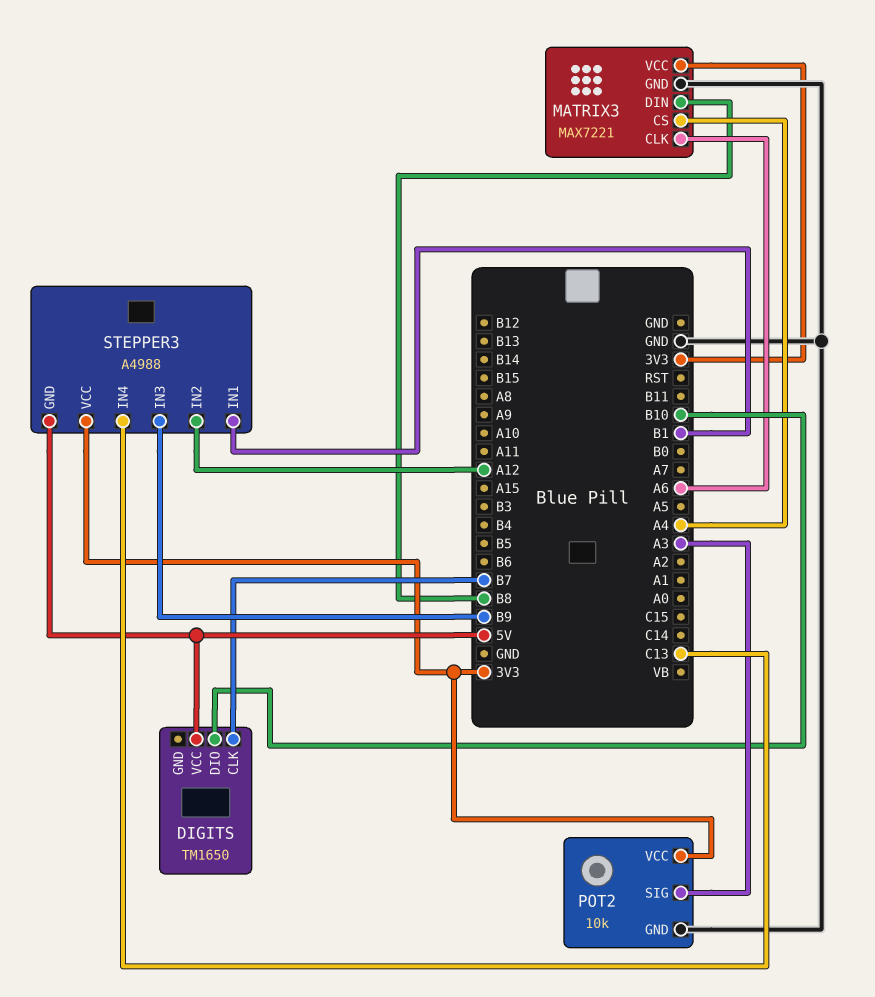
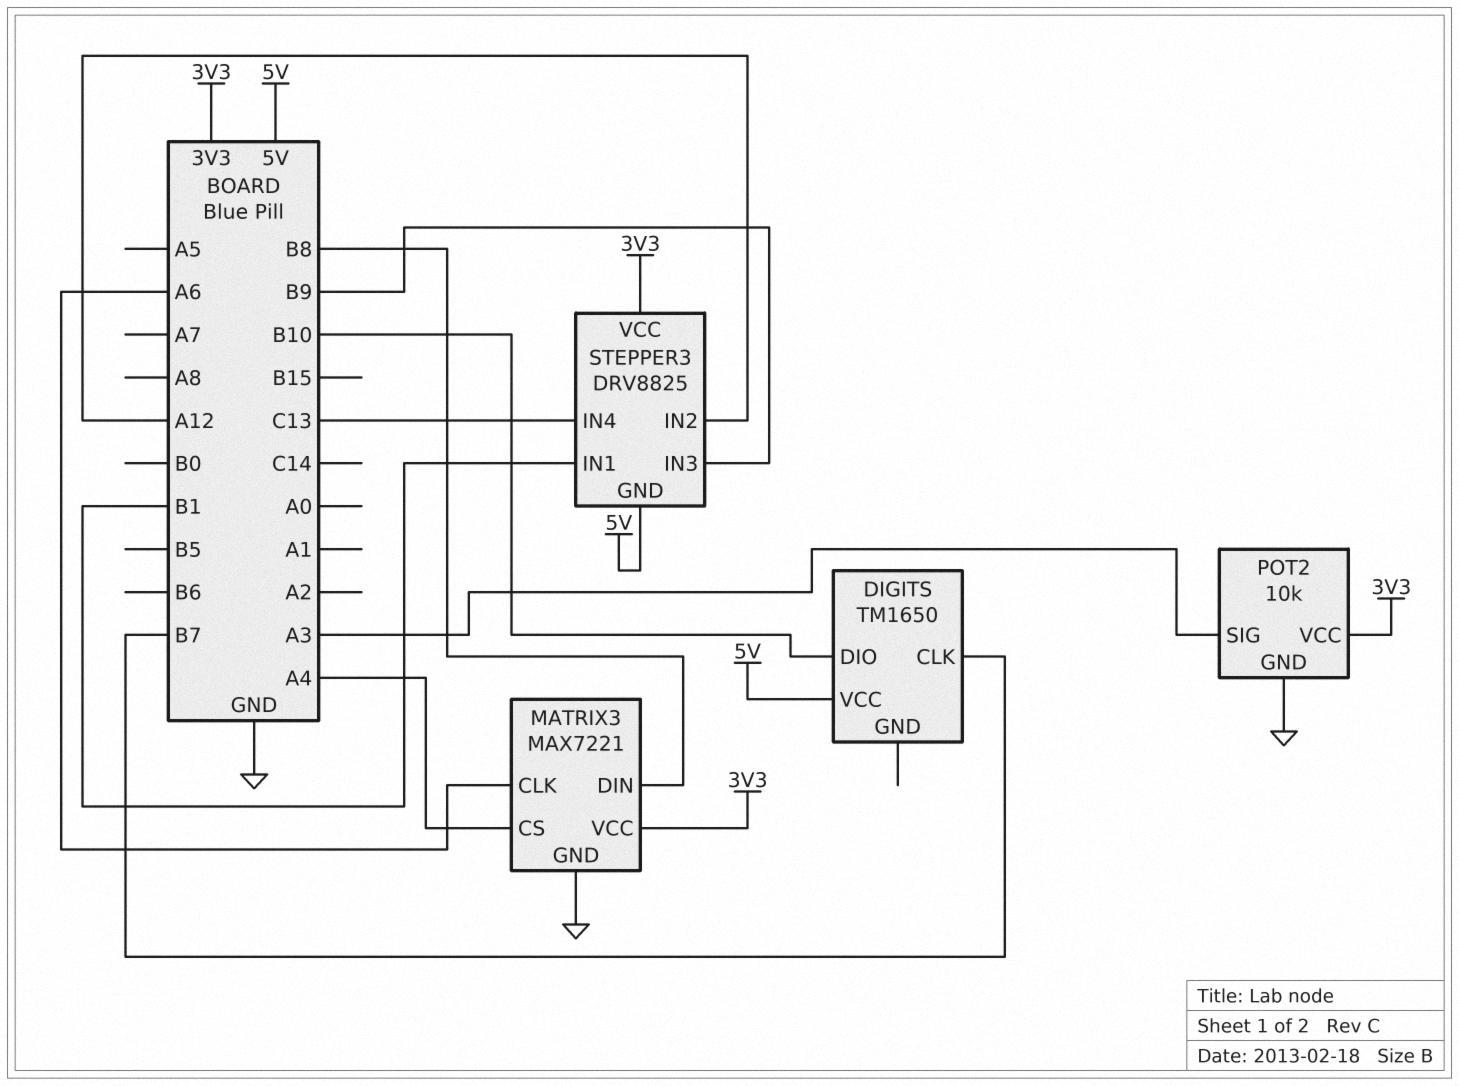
STEPPER3: A4988 -> DRV8825

